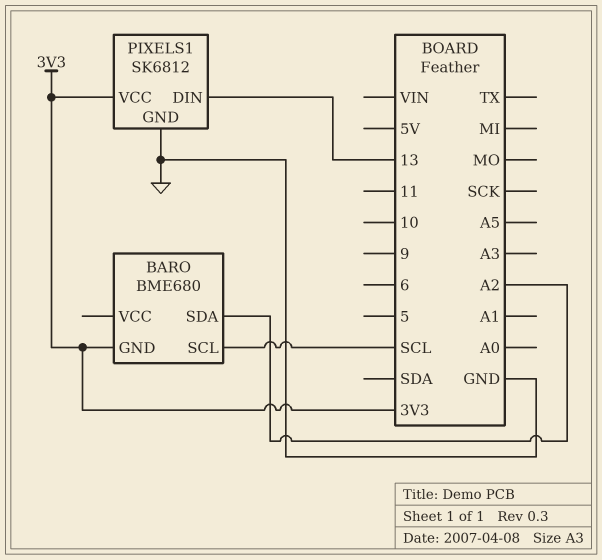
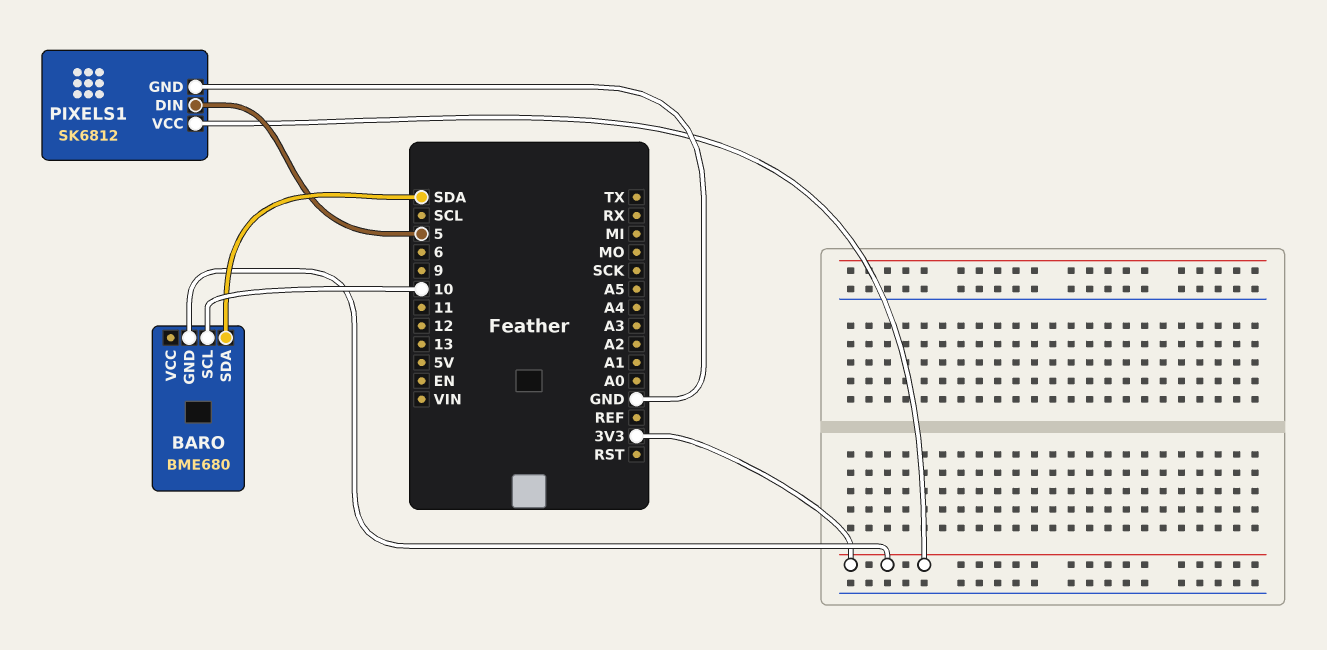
BARO pin SCL: SCL -> 10
BARO pin SDA: A2 -> SDA
PIXELS1 pin DIN: 13 -> 5

